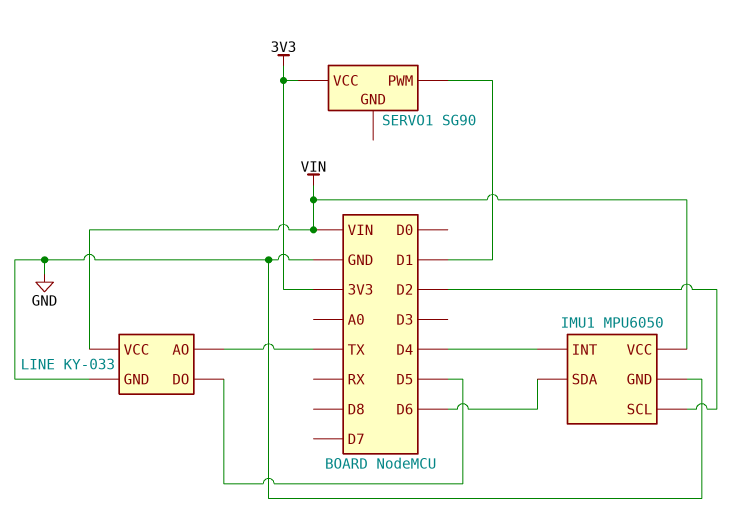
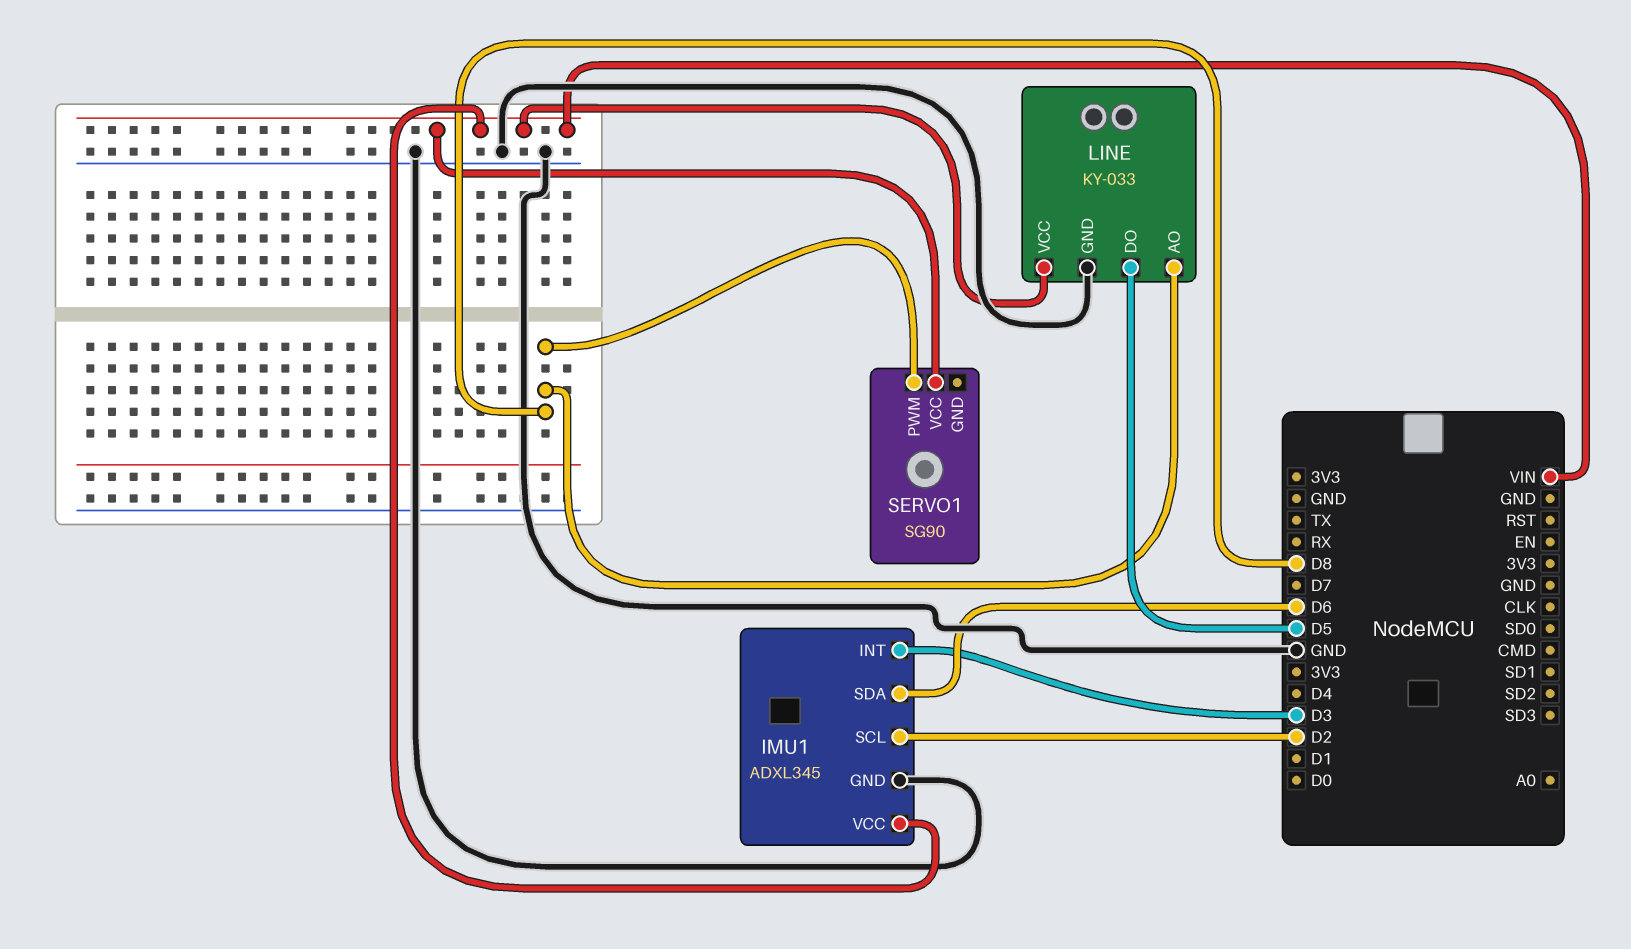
IMU1: MPU6050 -> ADXL345
IMU1 pin INT: D4 -> D3
LINE pin AO: TX -> D8
SERVO1 pin PWM: D1 -> D8
SERVO1 pin VCC: 3V3 -> VIN

